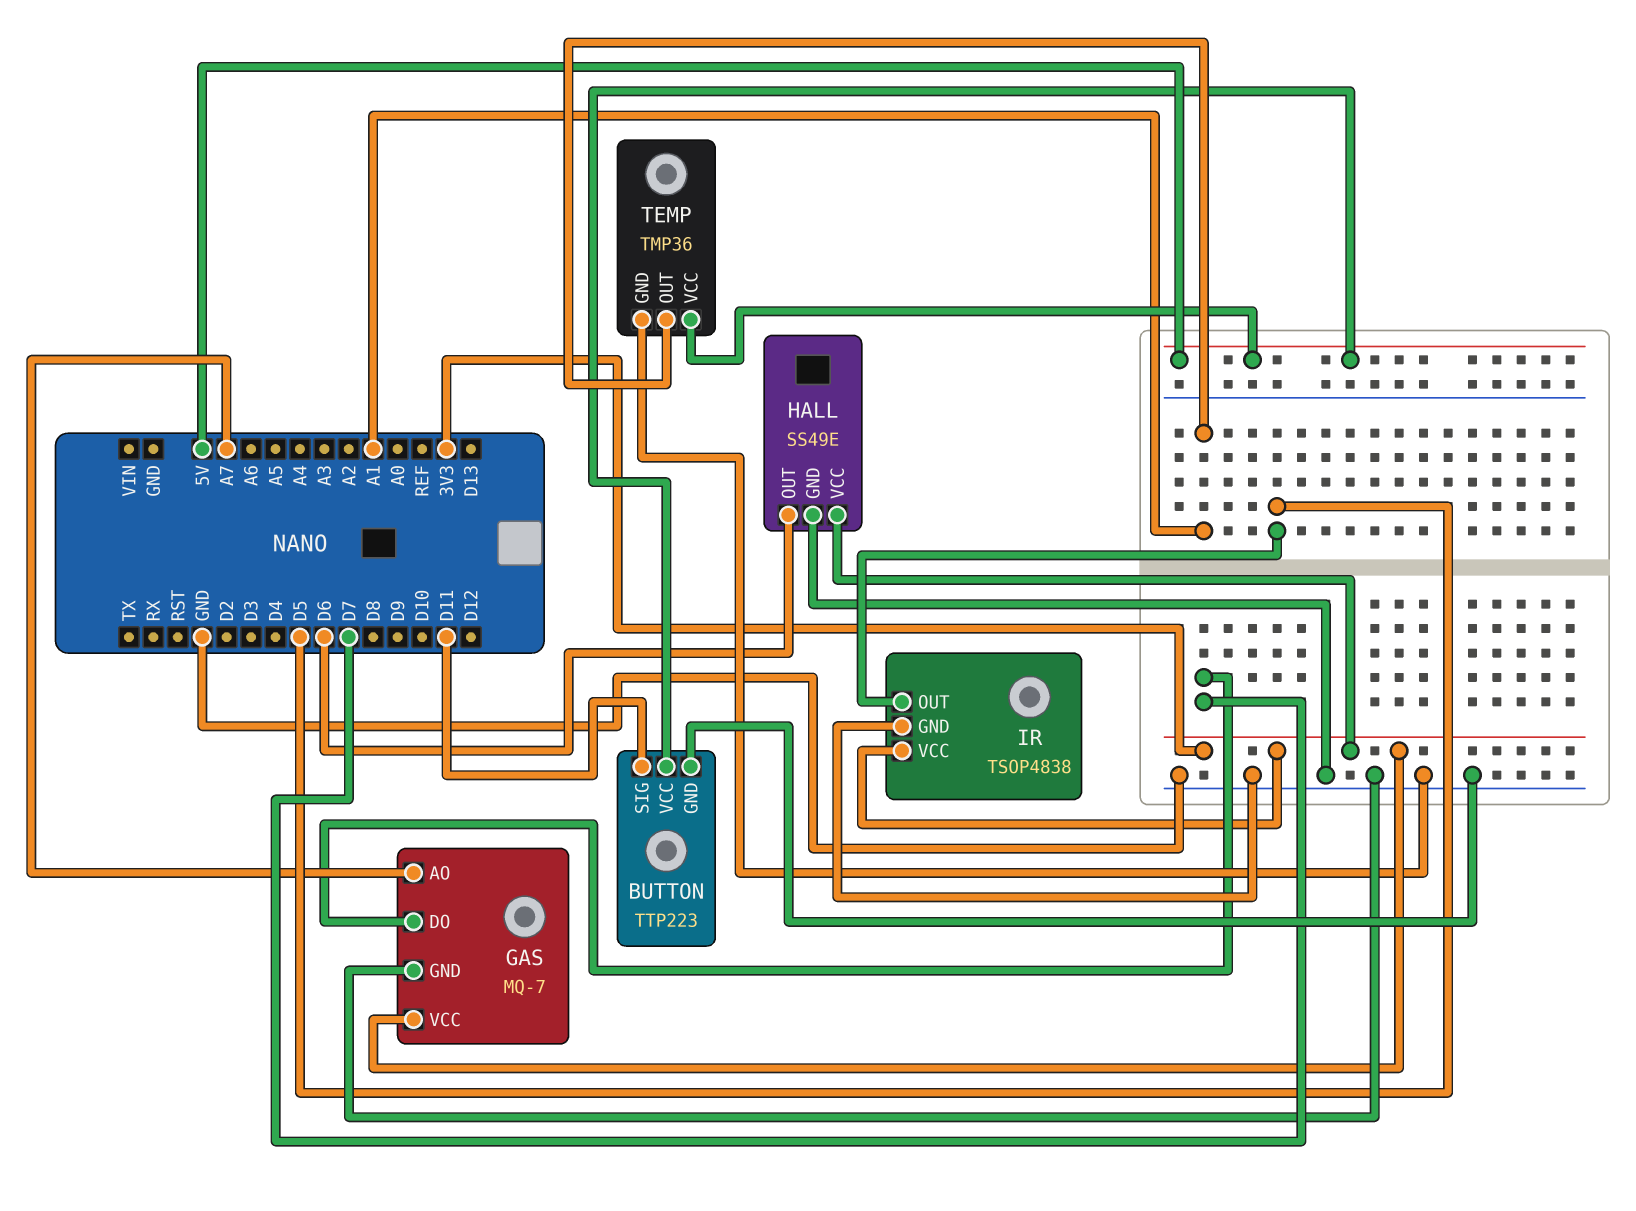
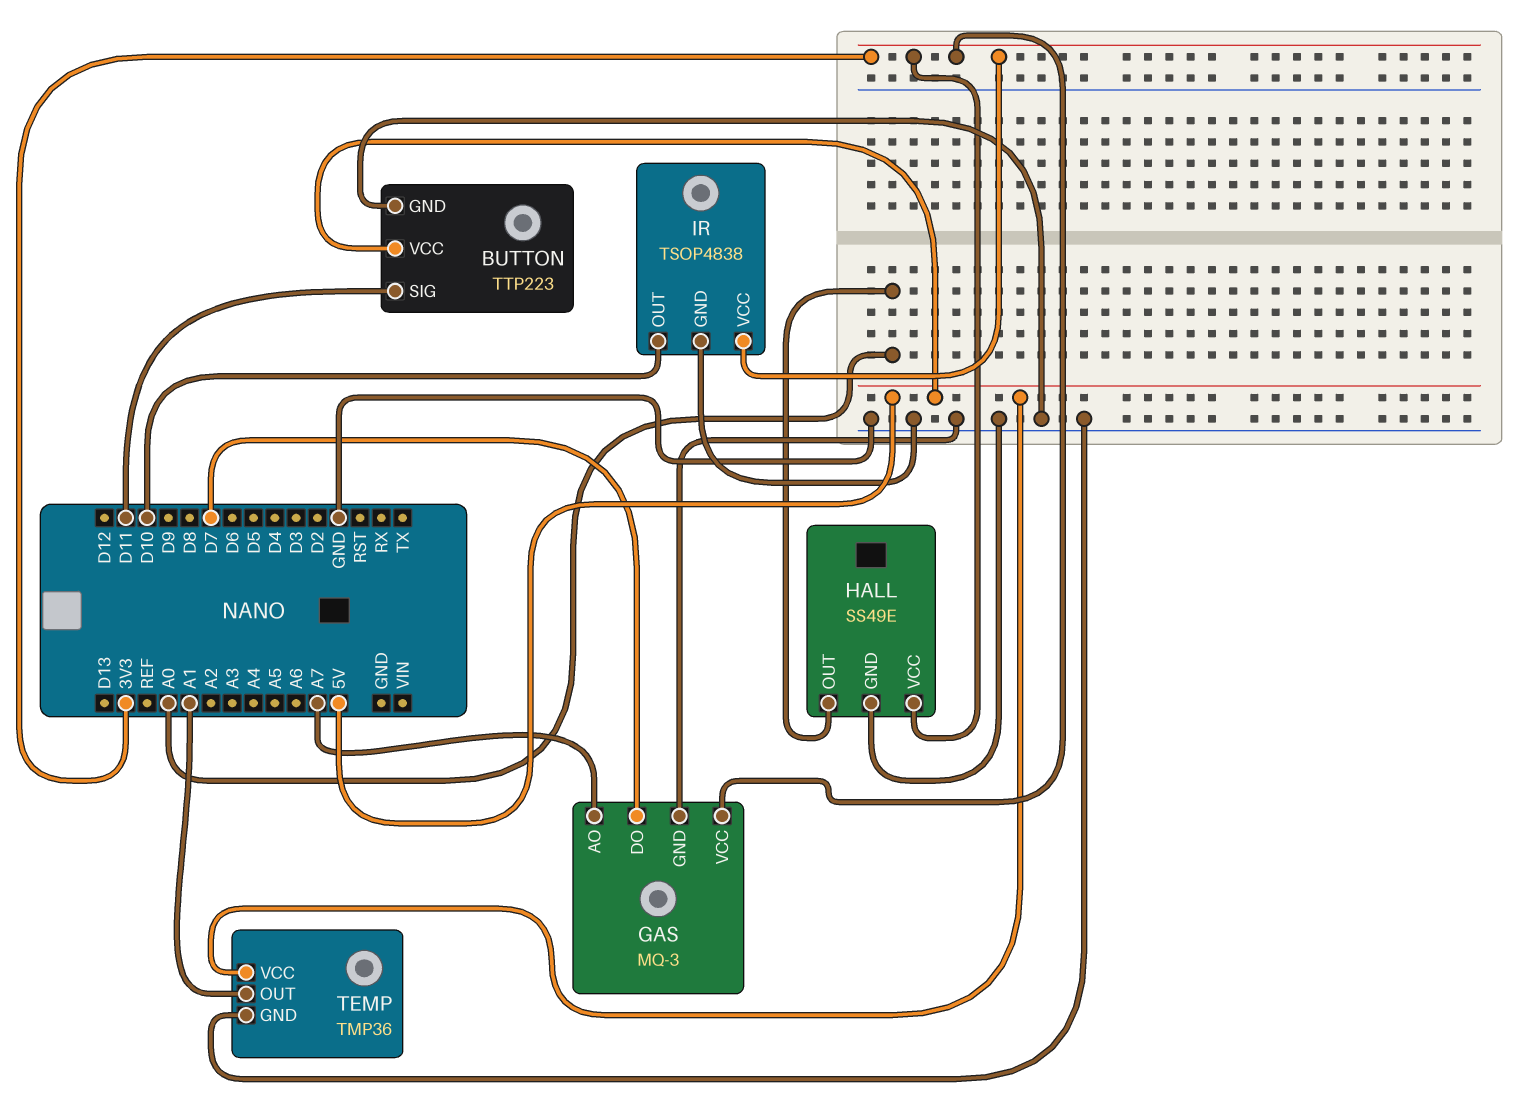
GAS: MQ-7 -> MQ-3
HALL pin OUT: D6 -> A0
IR pin OUT: D5 -> D10

